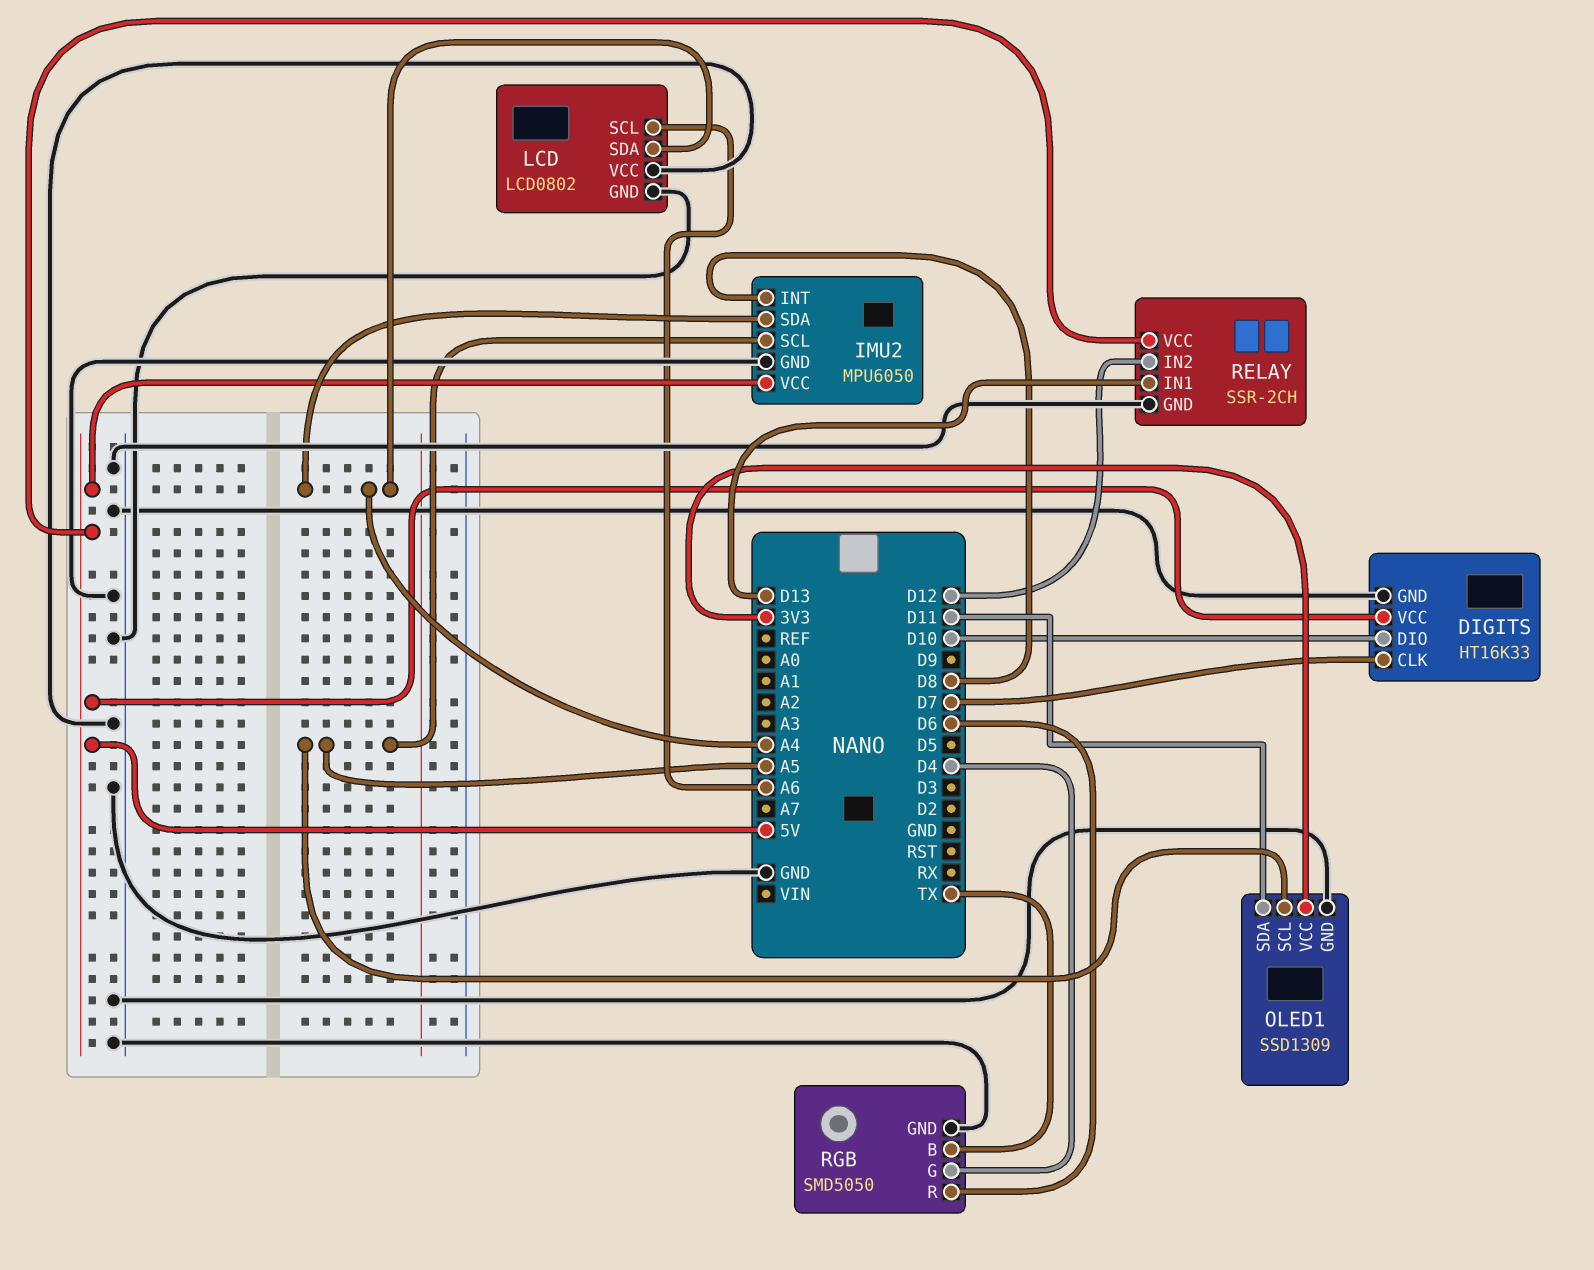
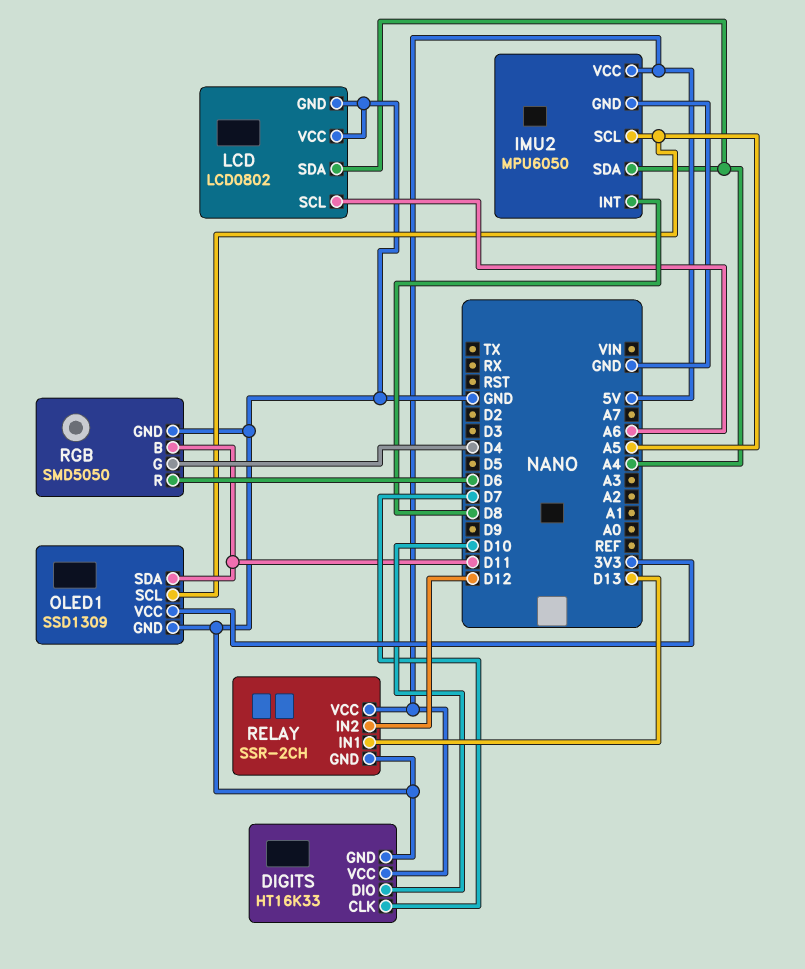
RGB pin B: TX -> D11

